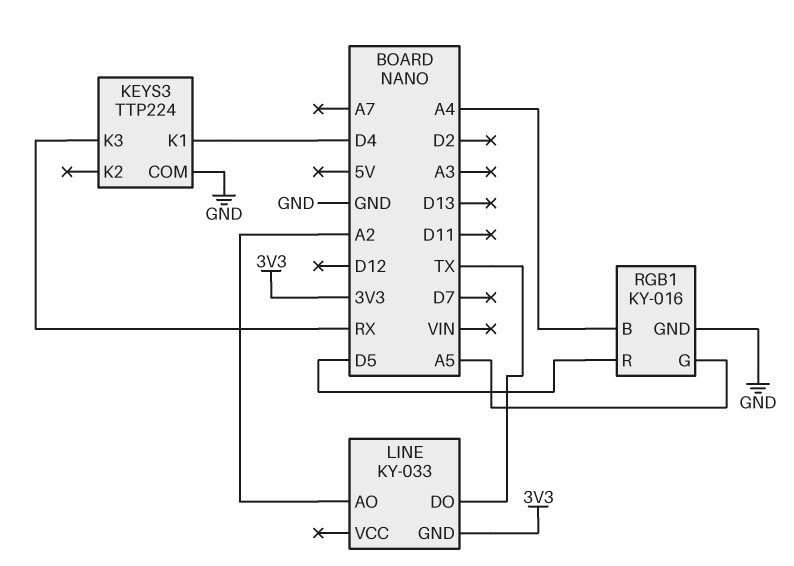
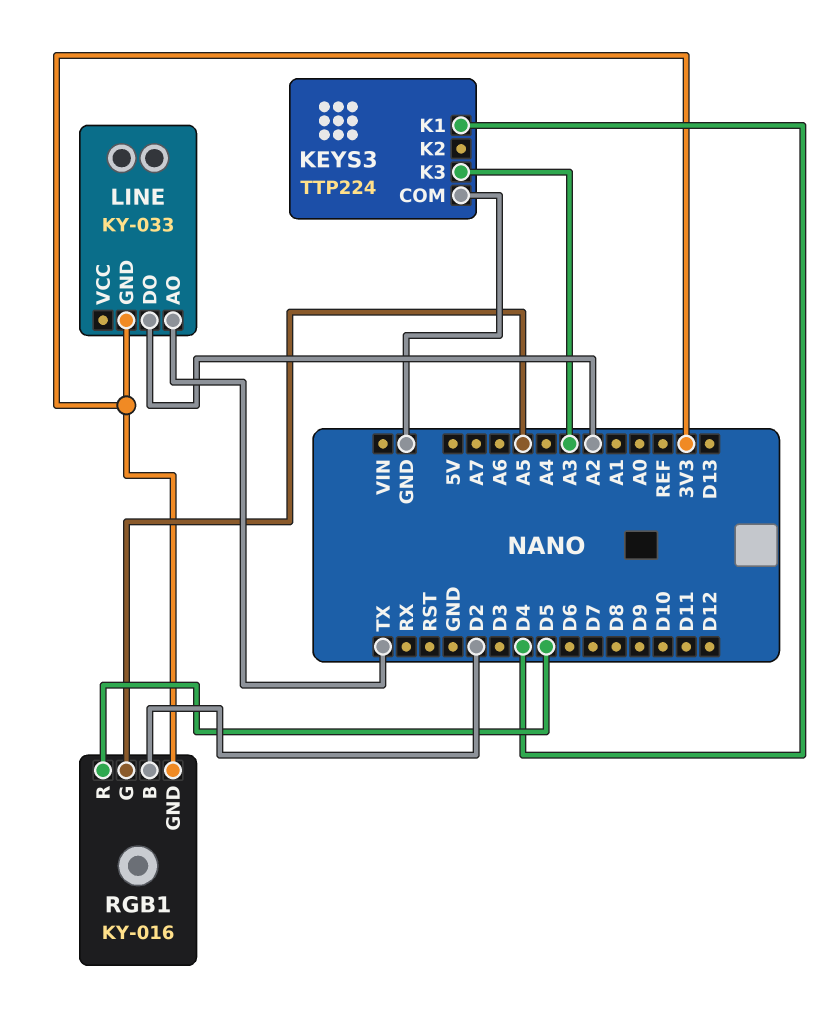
KEYS3 pin K3: RX -> A3
LINE pin AO: A2 -> TX
LINE pin DO: TX -> A2
RGB1 pin B: A4 -> D2
RGB1 pin GND: GND -> 3V3

